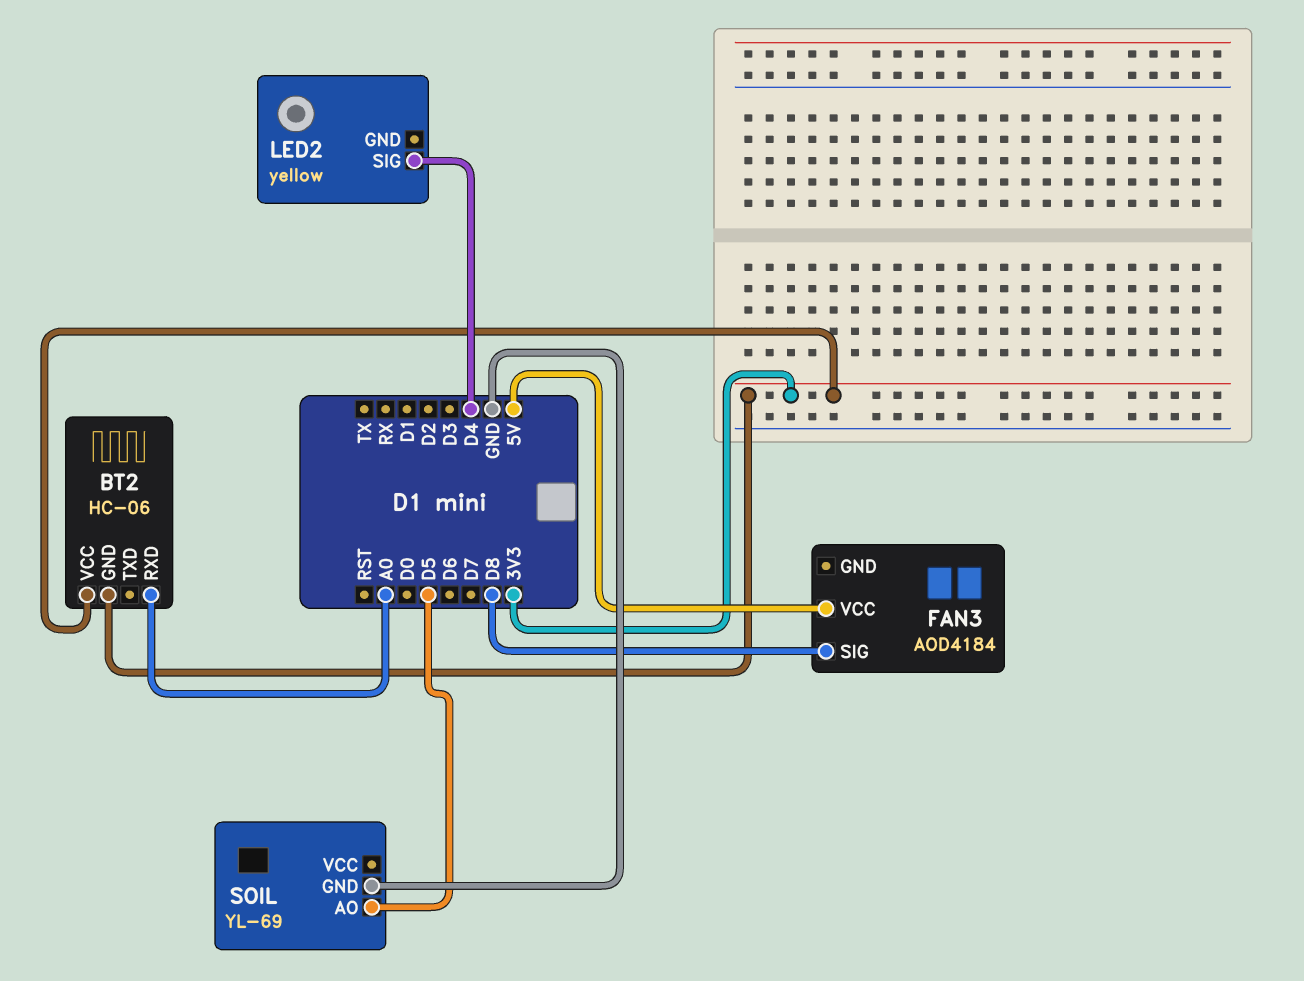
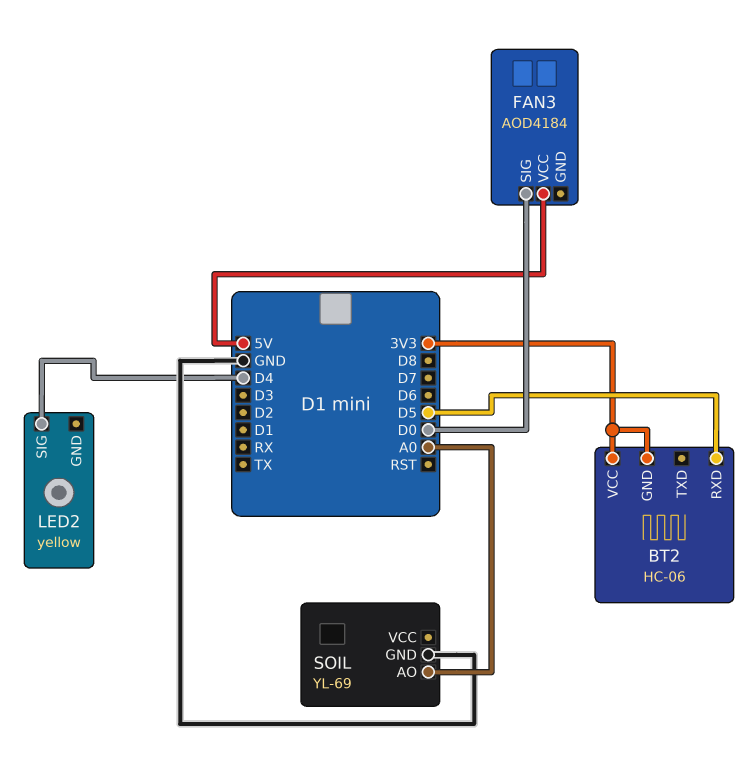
BT2 pin RXD: A0 -> D5
FAN3 pin SIG: D8 -> D0
SOIL pin AO: D5 -> A0

